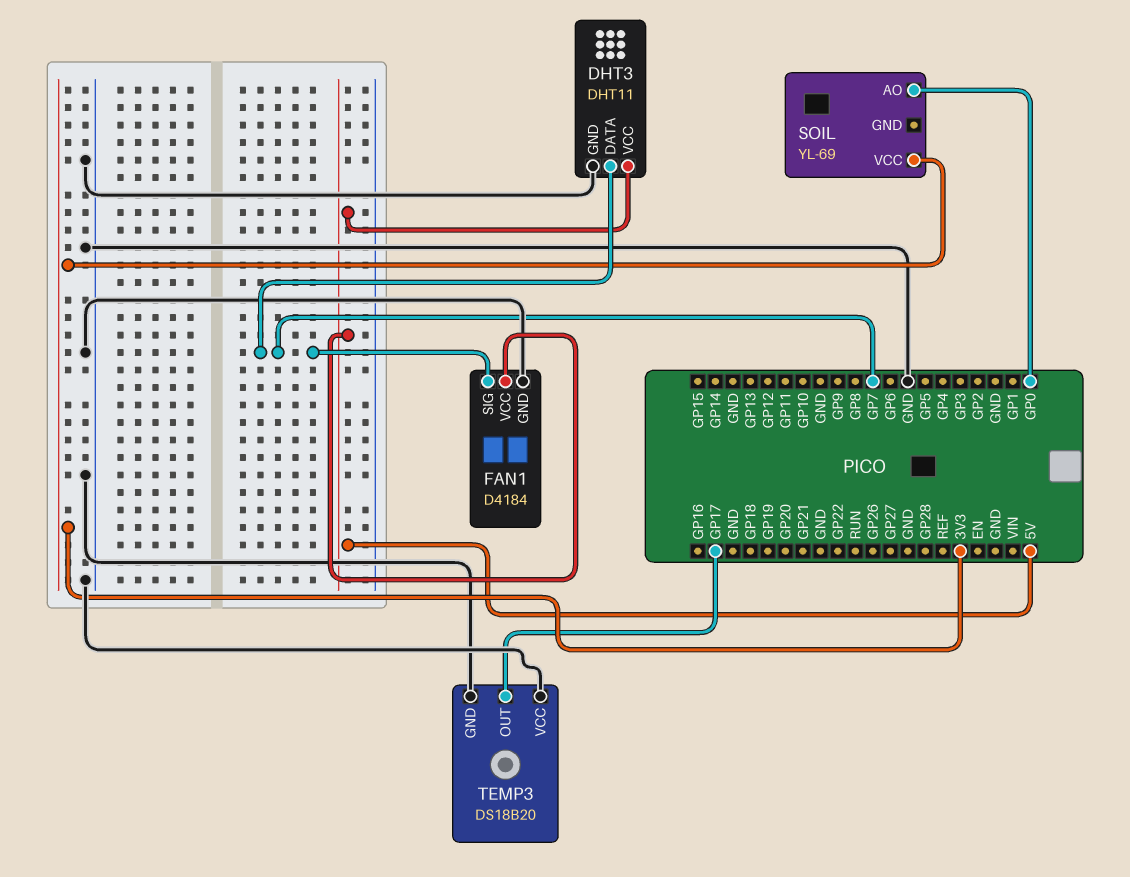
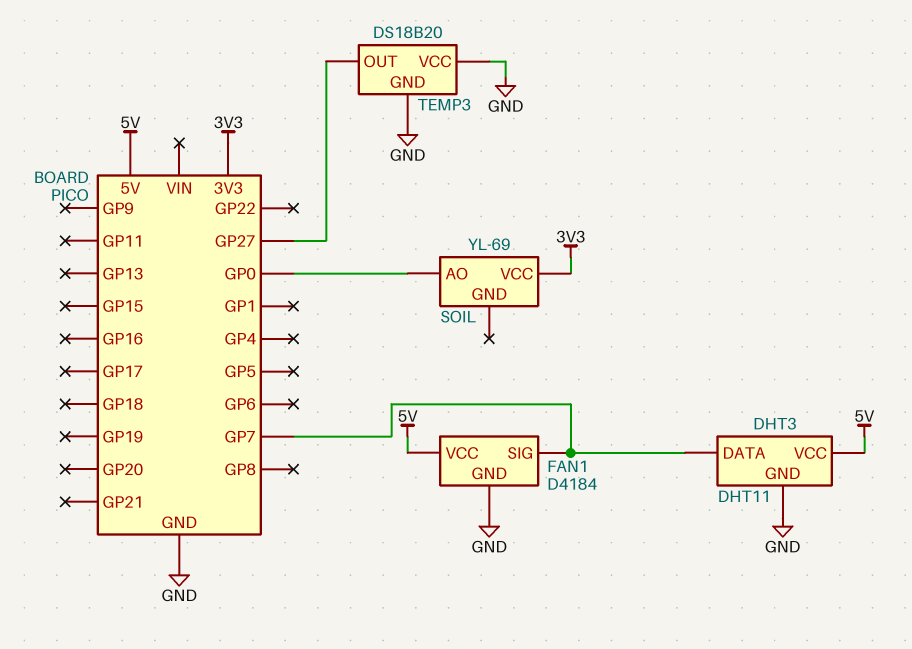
TEMP3 pin OUT: GP17 -> GP27

